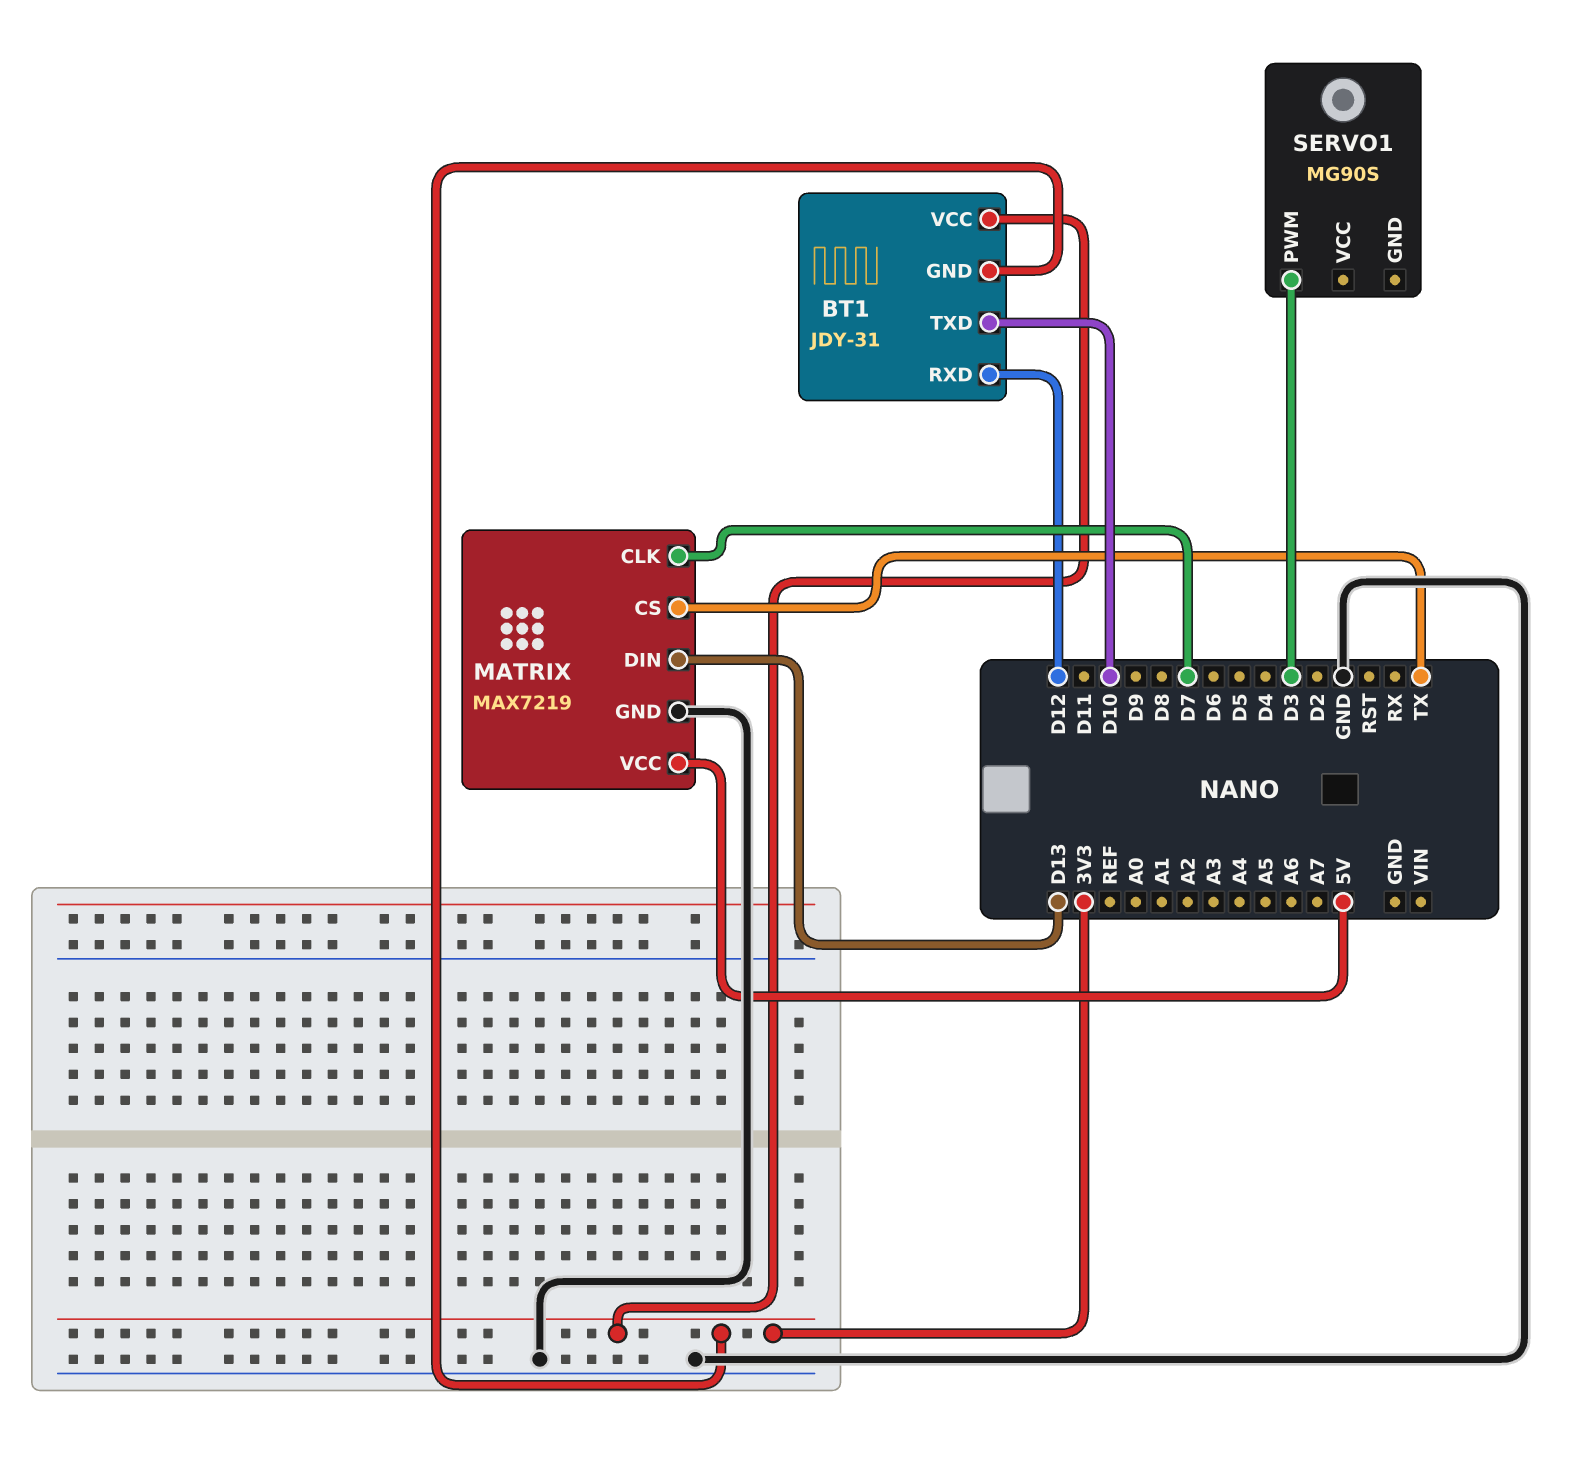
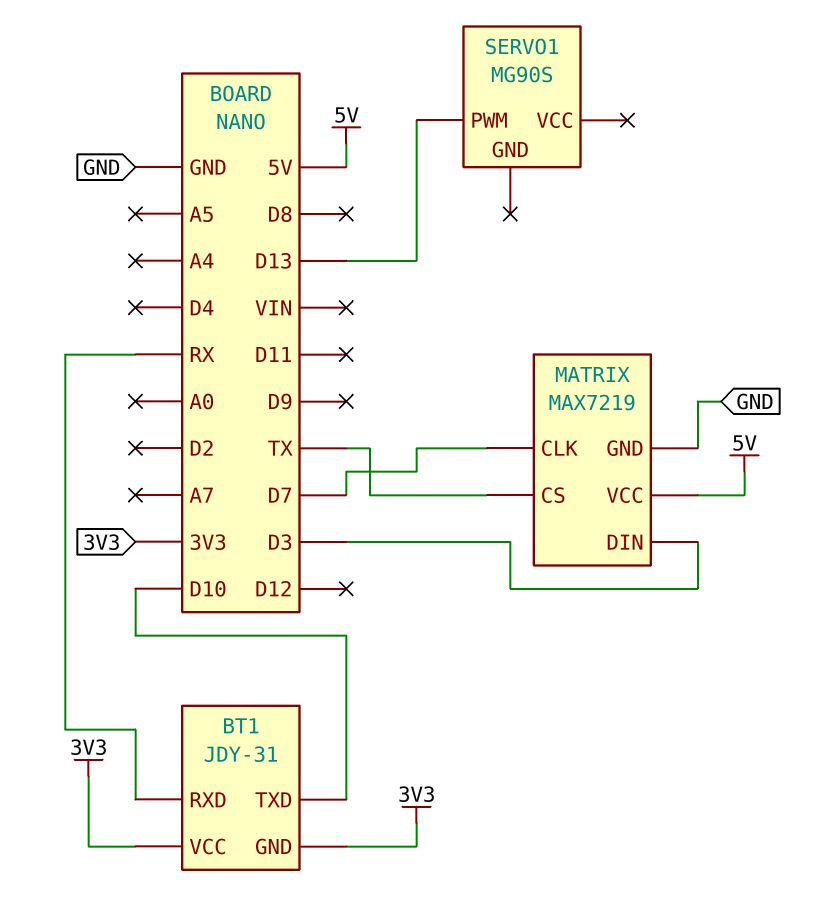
BT1 pin RXD: D12 -> RX
MATRIX pin DIN: D13 -> D3
SERVO1 pin PWM: D3 -> D13

